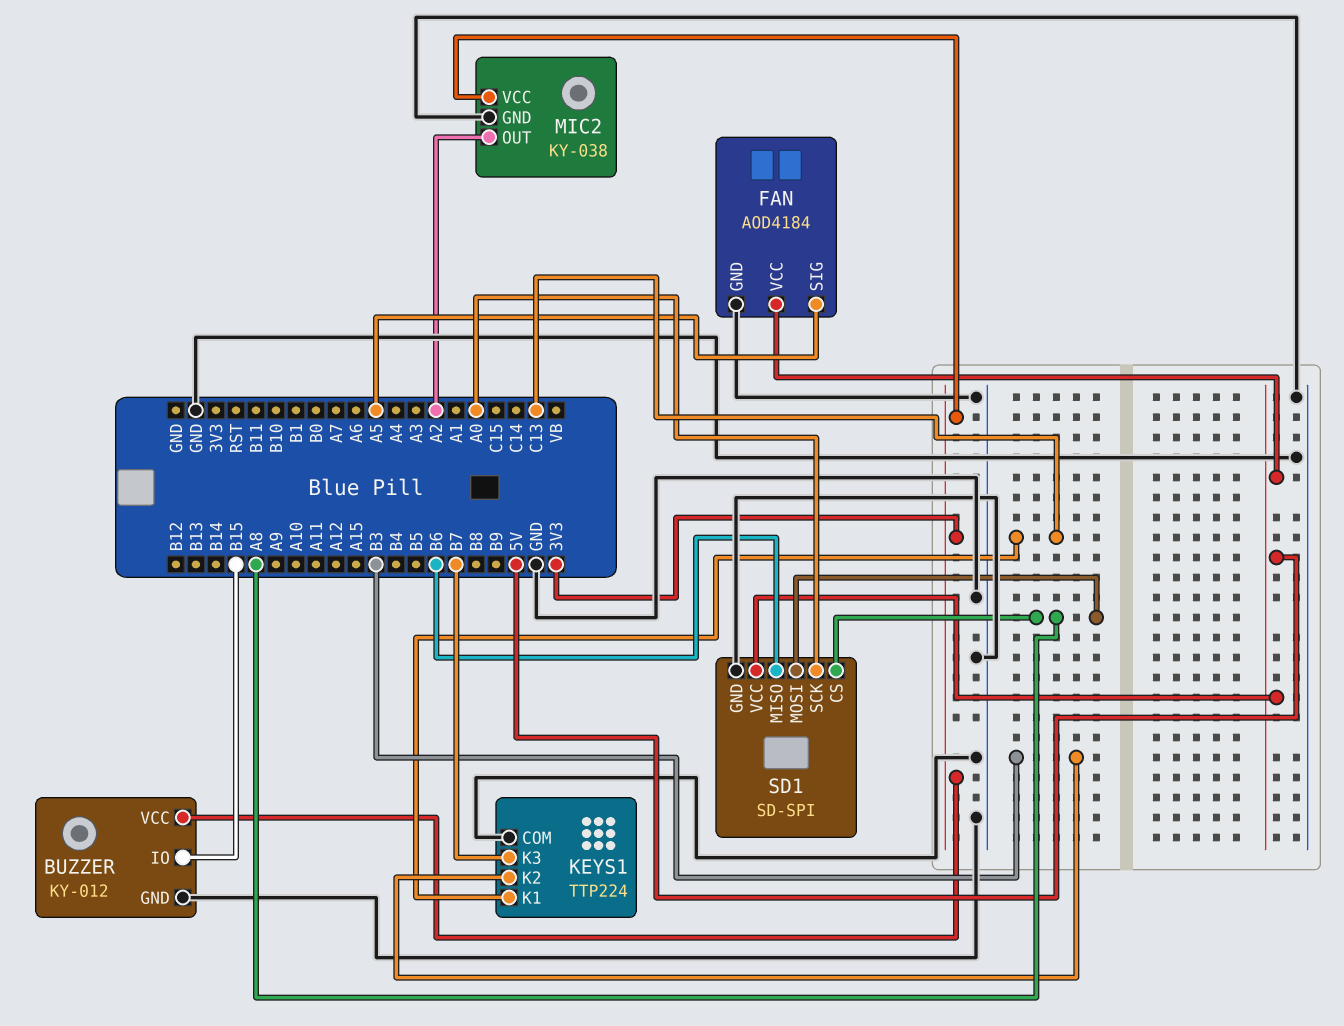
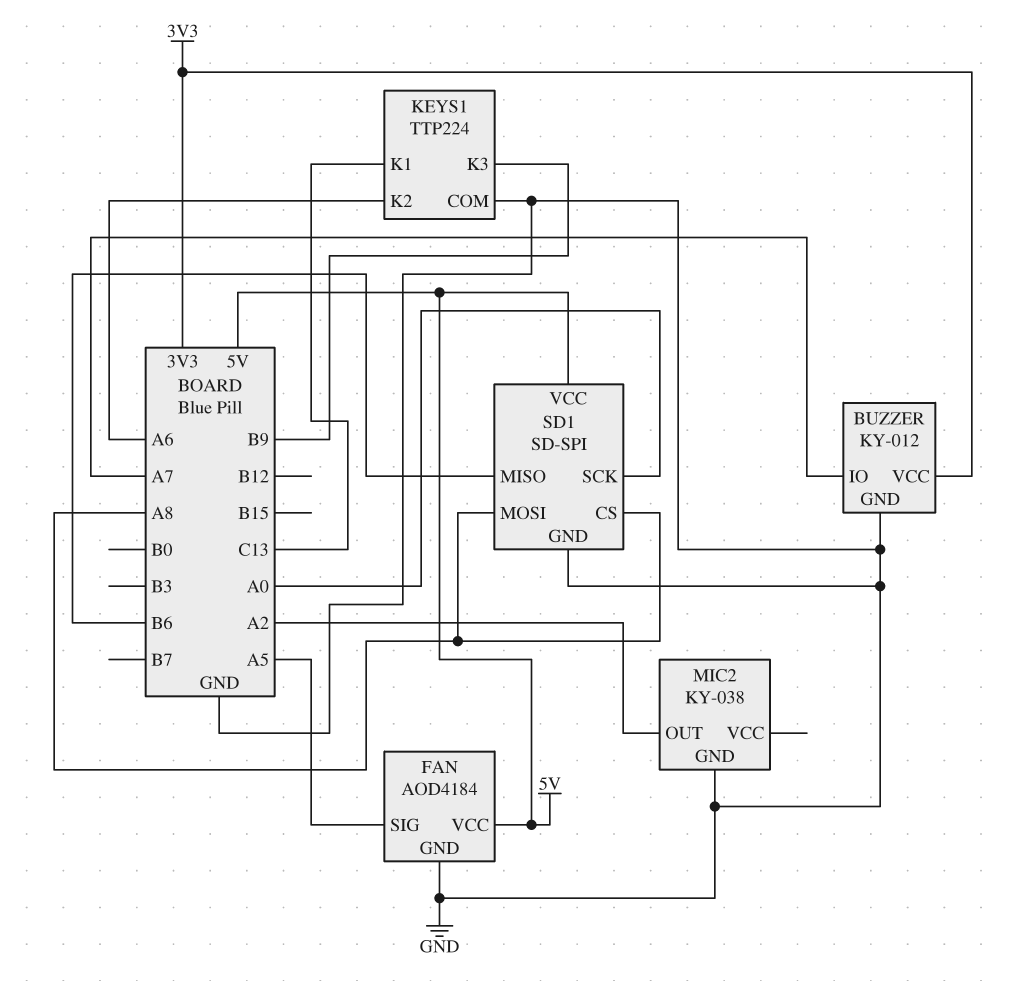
BUZZER pin IO: B15 -> A7
KEYS1 pin K2: B3 -> A6
KEYS1 pin K3: B7 -> B9
MIC2 pin VCC: 3V3 -> none

